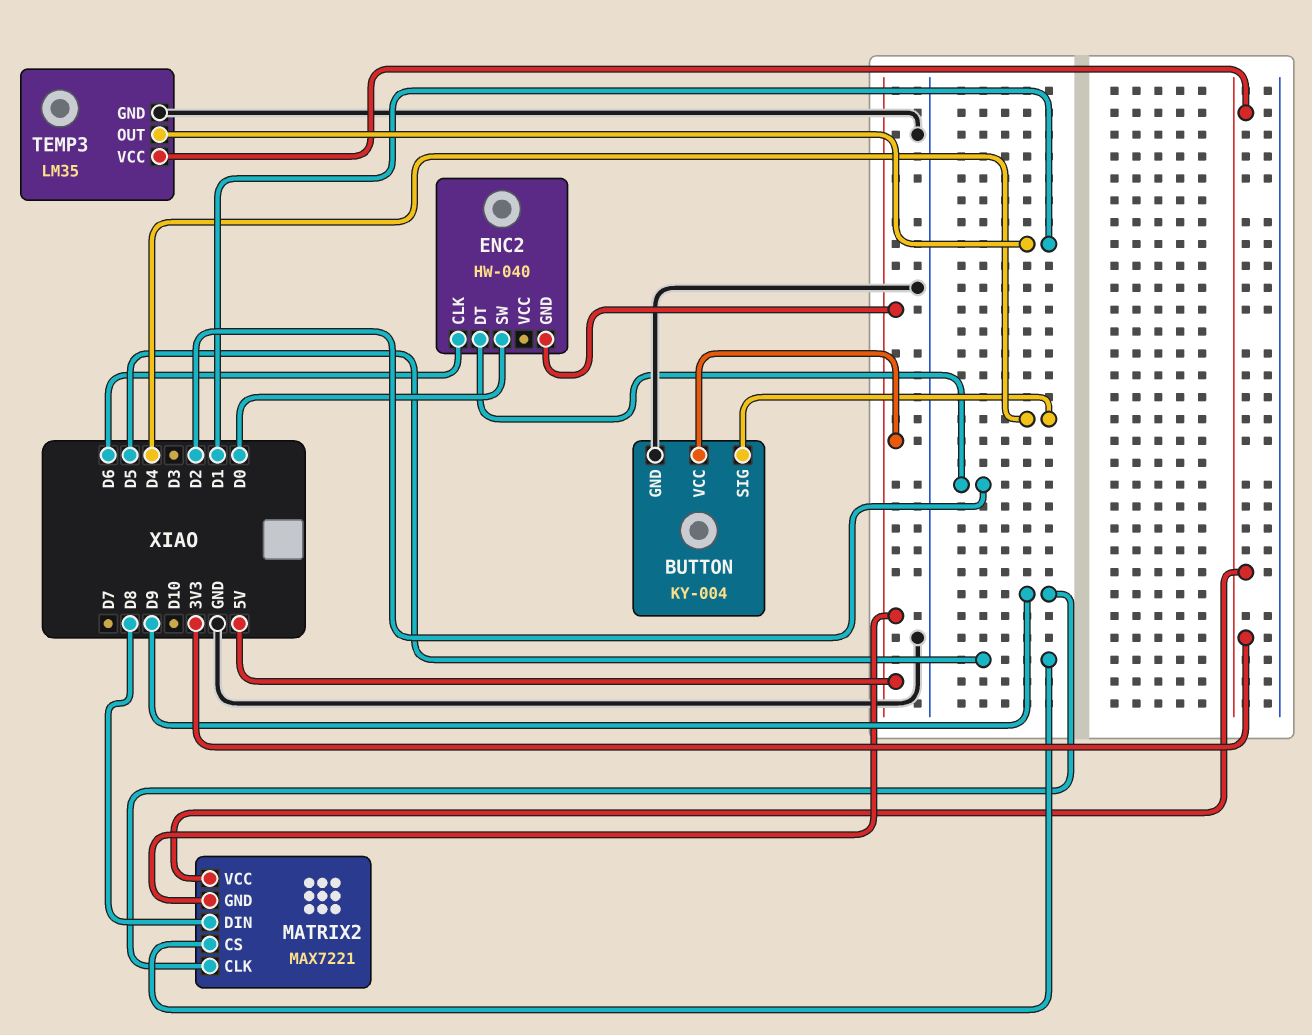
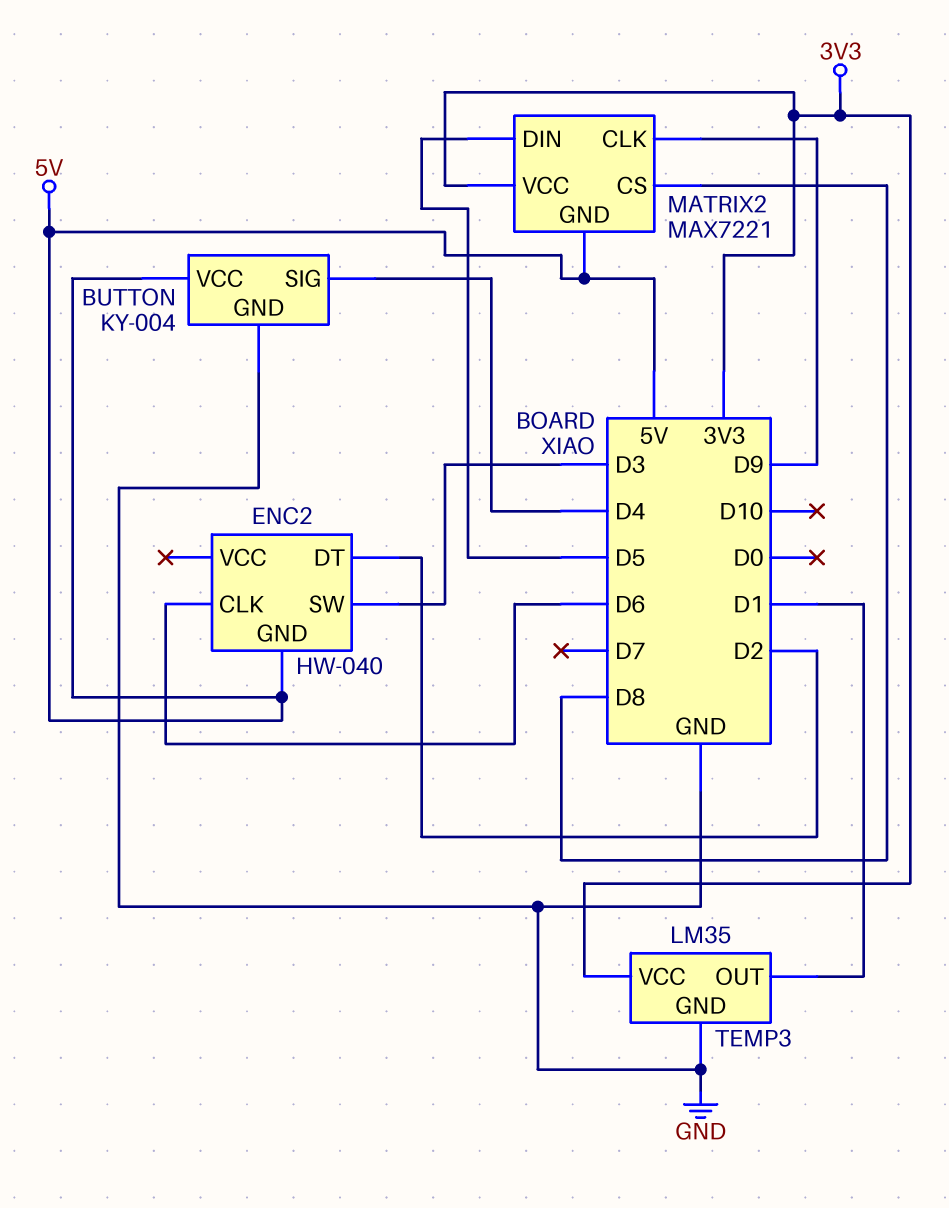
ENC2 pin SW: D0 -> D3
MATRIX2 pin CS: D5 -> D8
MATRIX2 pin DIN: D8 -> D5

